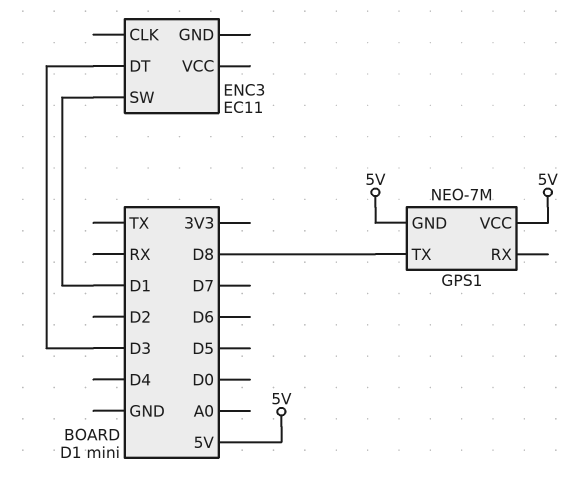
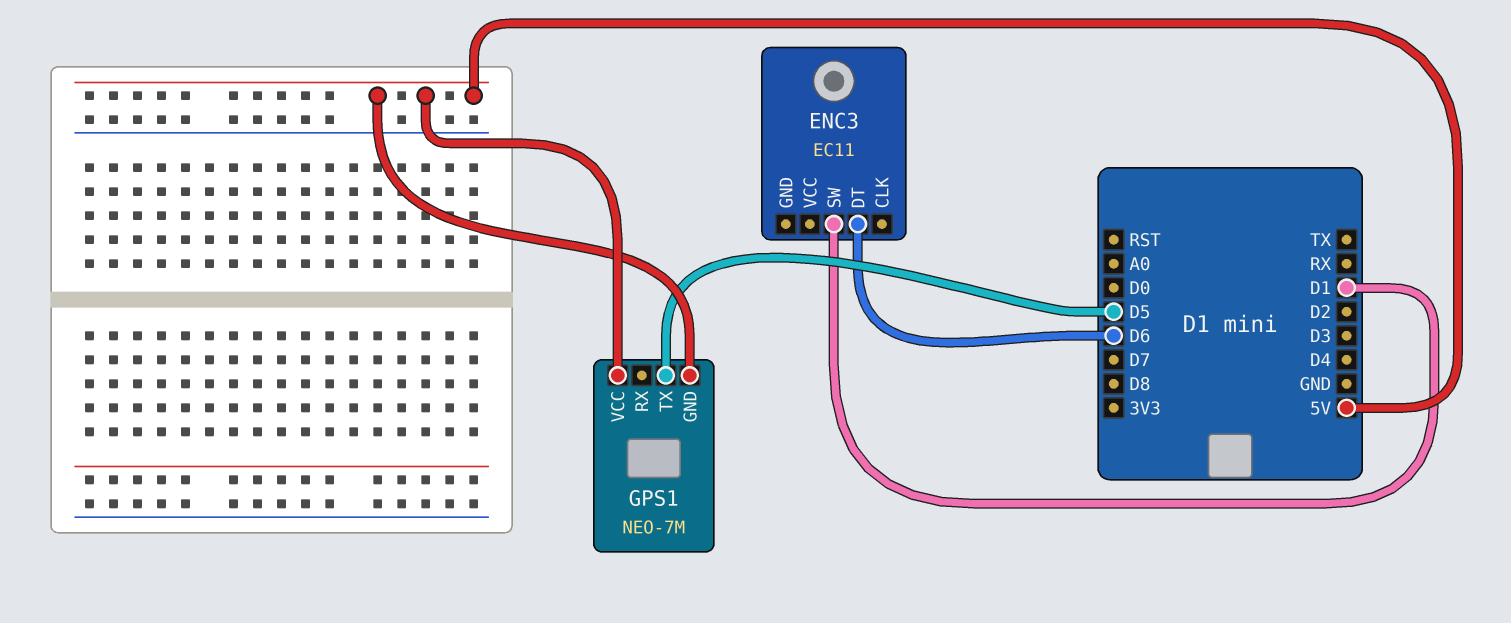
ENC3 pin DT: D3 -> D6
GPS1 pin TX: D8 -> D5

